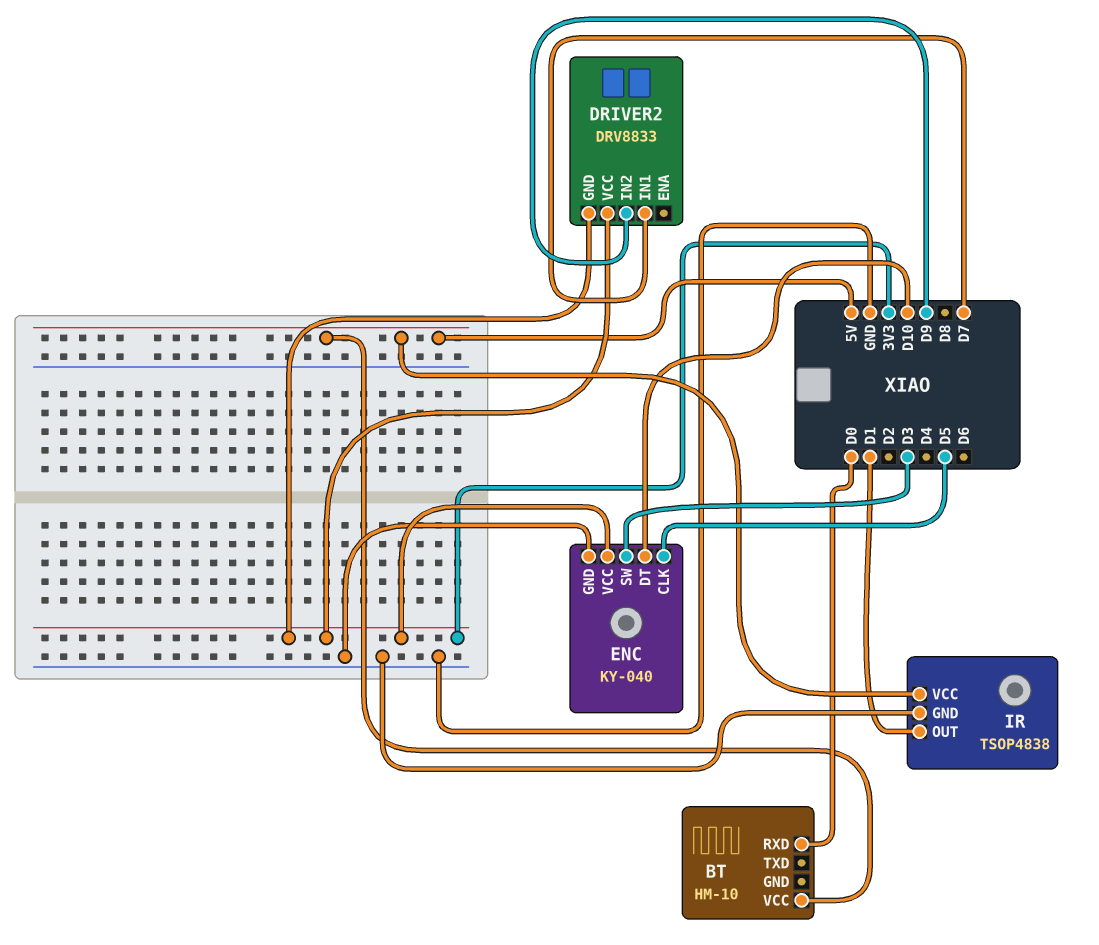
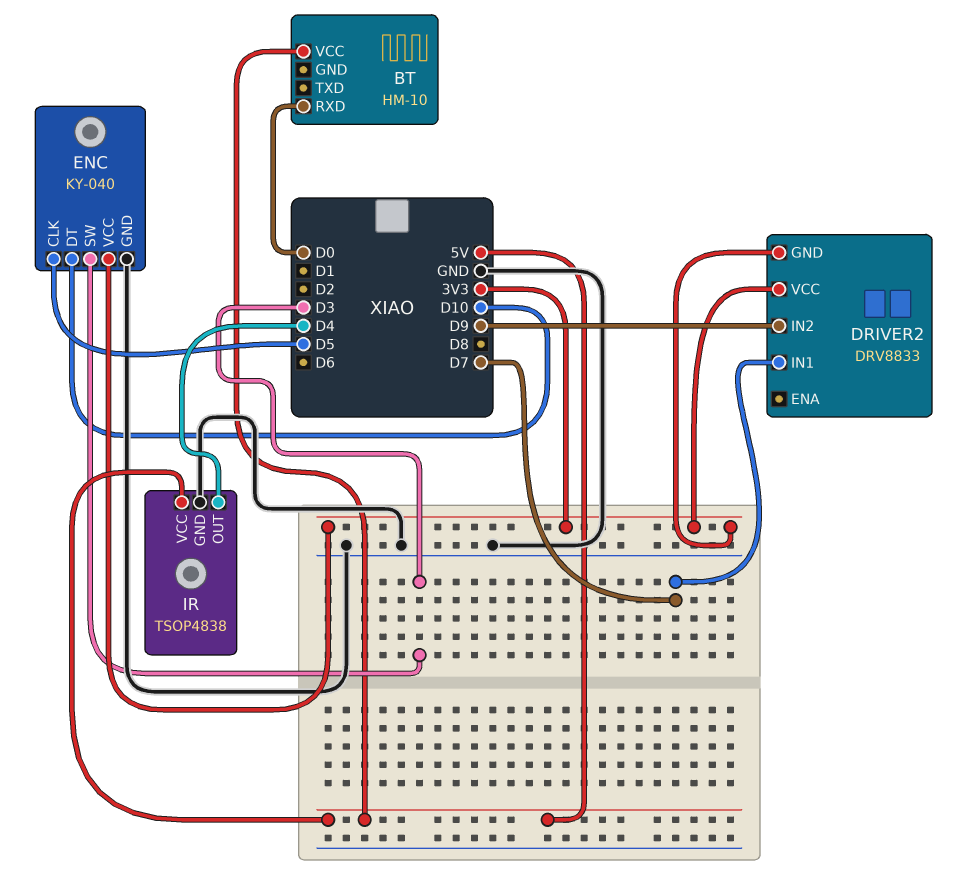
IR pin OUT: D1 -> D4

